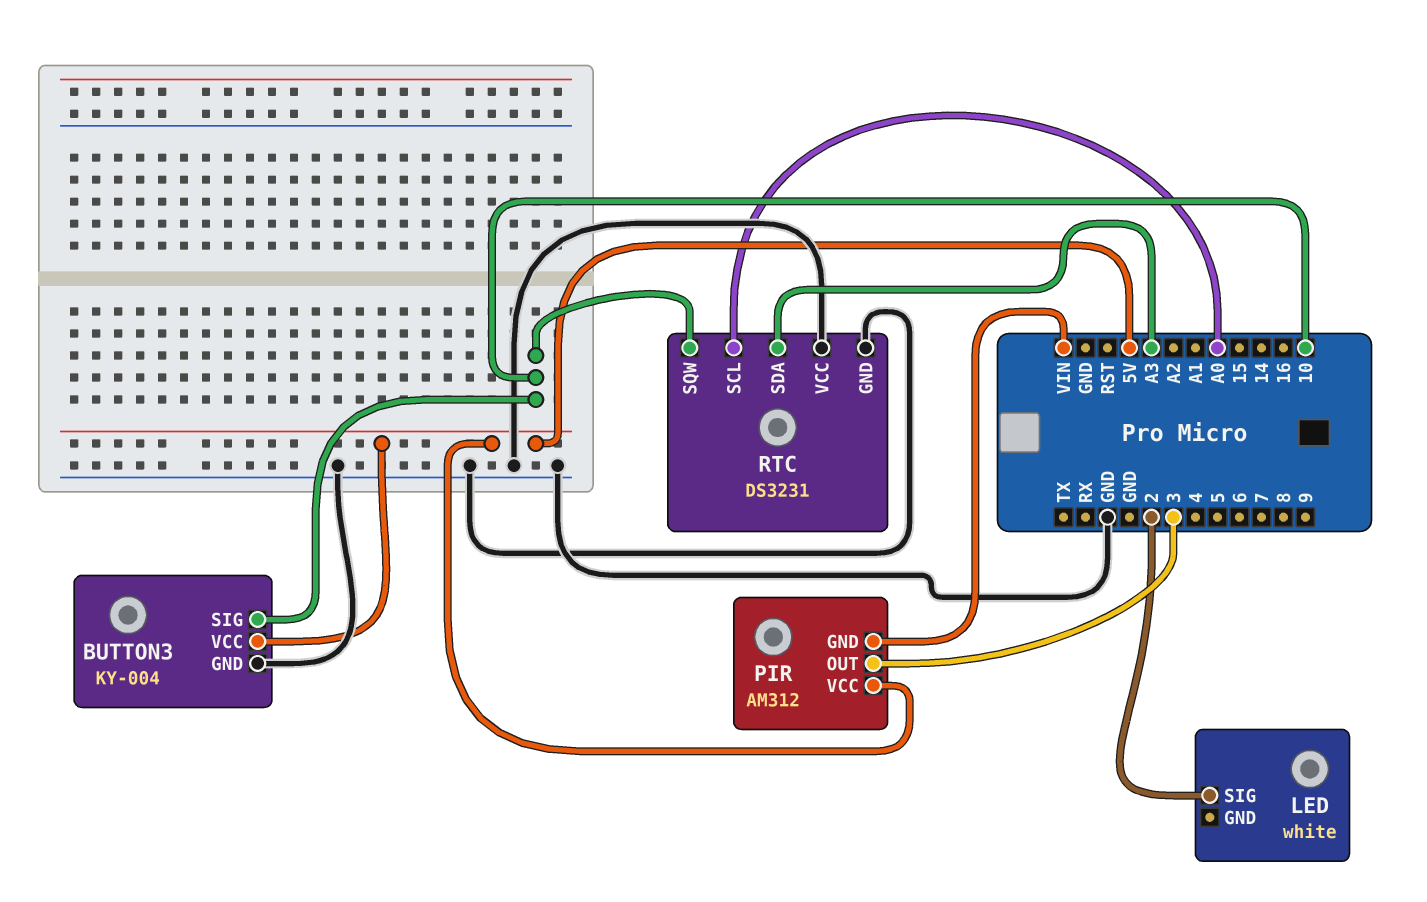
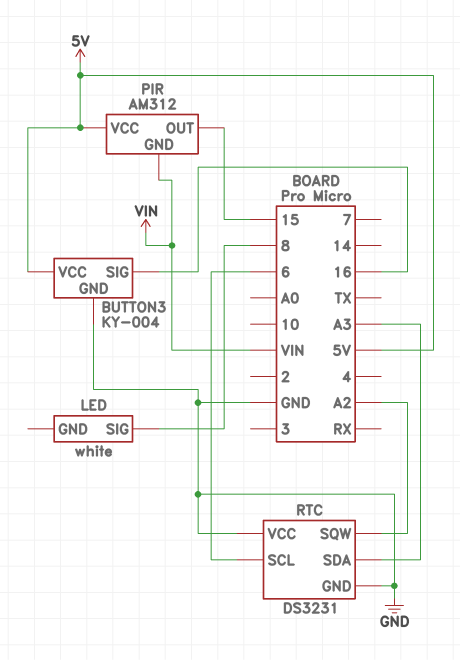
BUTTON3 pin SIG: 10 -> 16
LED pin SIG: 2 -> 8
PIR pin OUT: 3 -> 15
RTC pin SCL: A0 -> 6
RTC pin SQW: 10 -> A2

